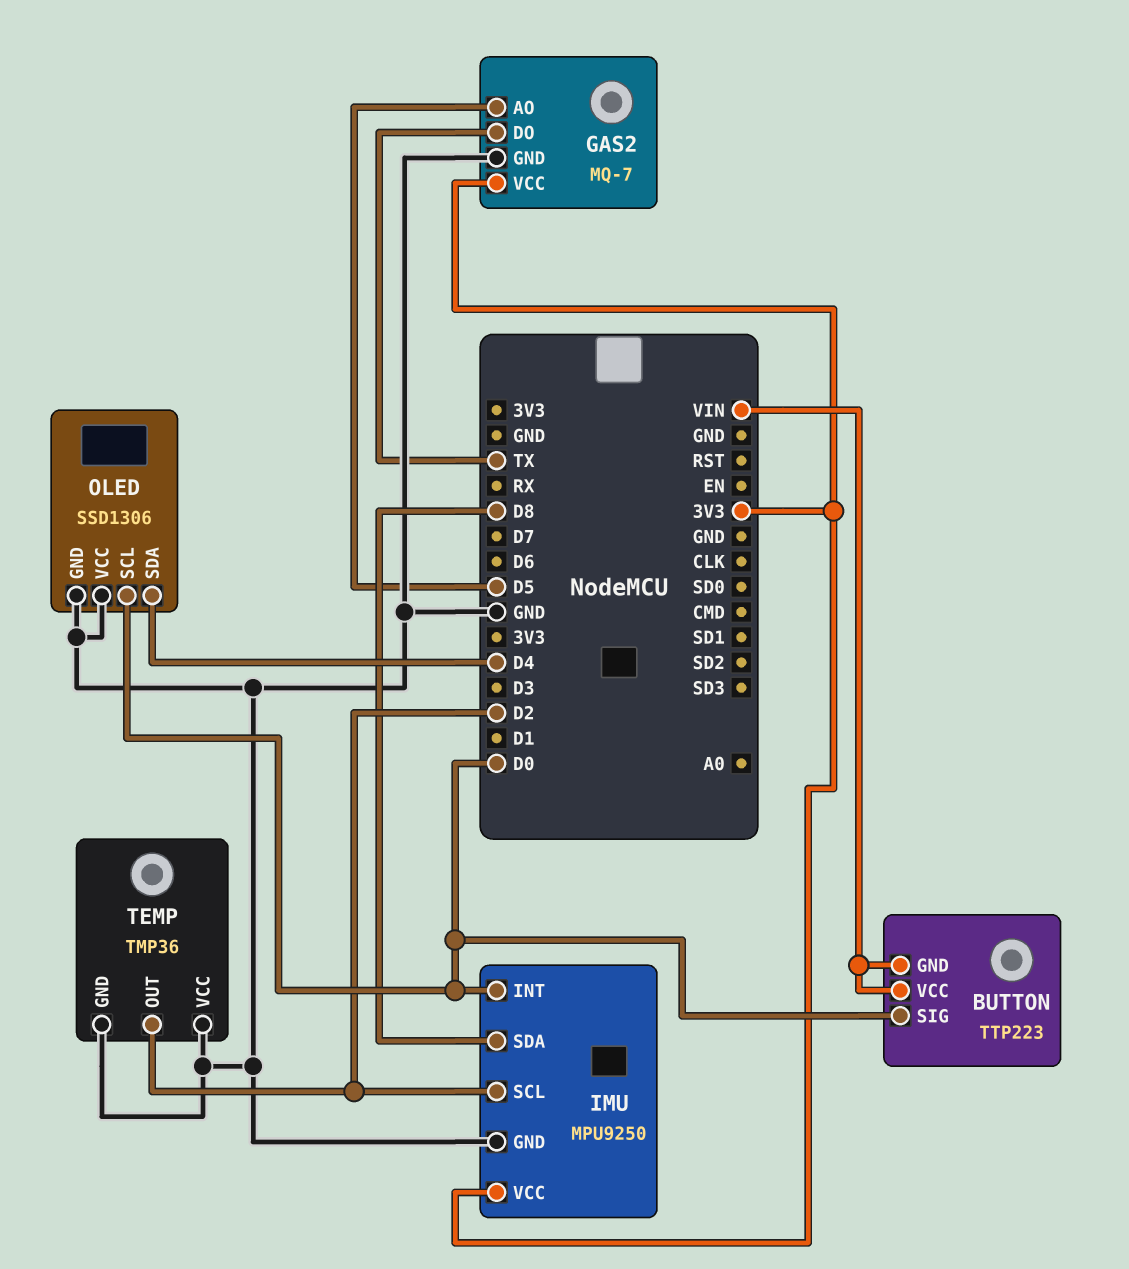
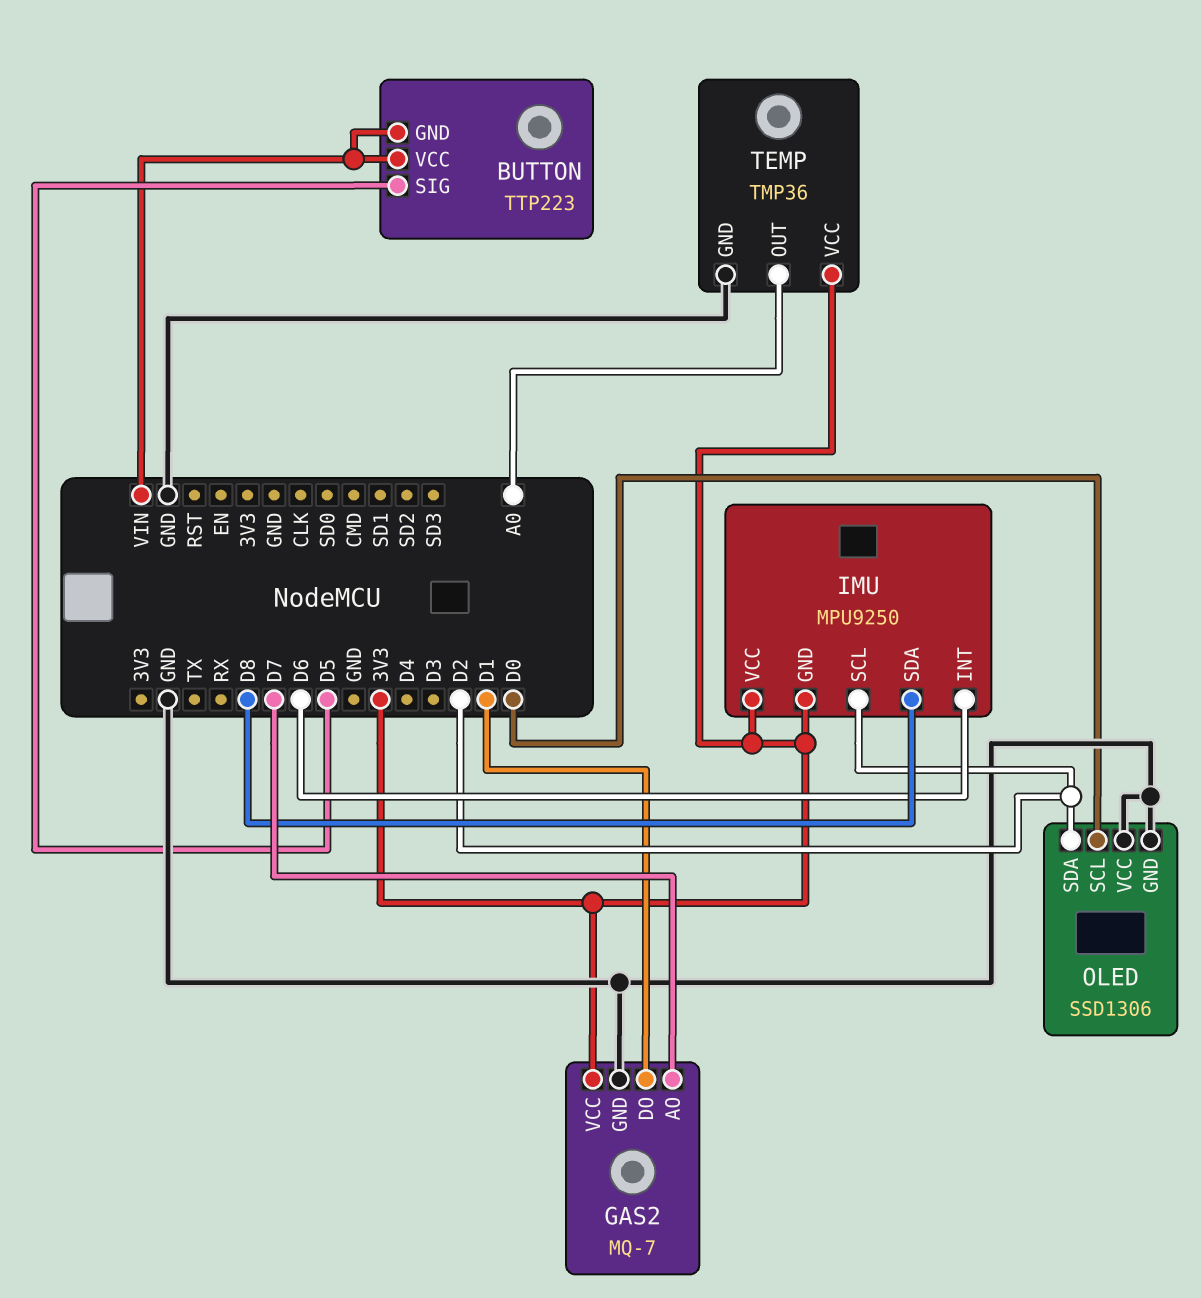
BUTTON pin SIG: D0 -> D5
GAS2 pin AO: D5 -> D7
GAS2 pin DO: TX -> D1
IMU pin GND: GND -> 3V3
IMU pin INT: D0 -> D6
OLED pin SDA: D4 -> D2
TEMP pin OUT: D2 -> A0
TEMP pin VCC: GND -> 3V3

